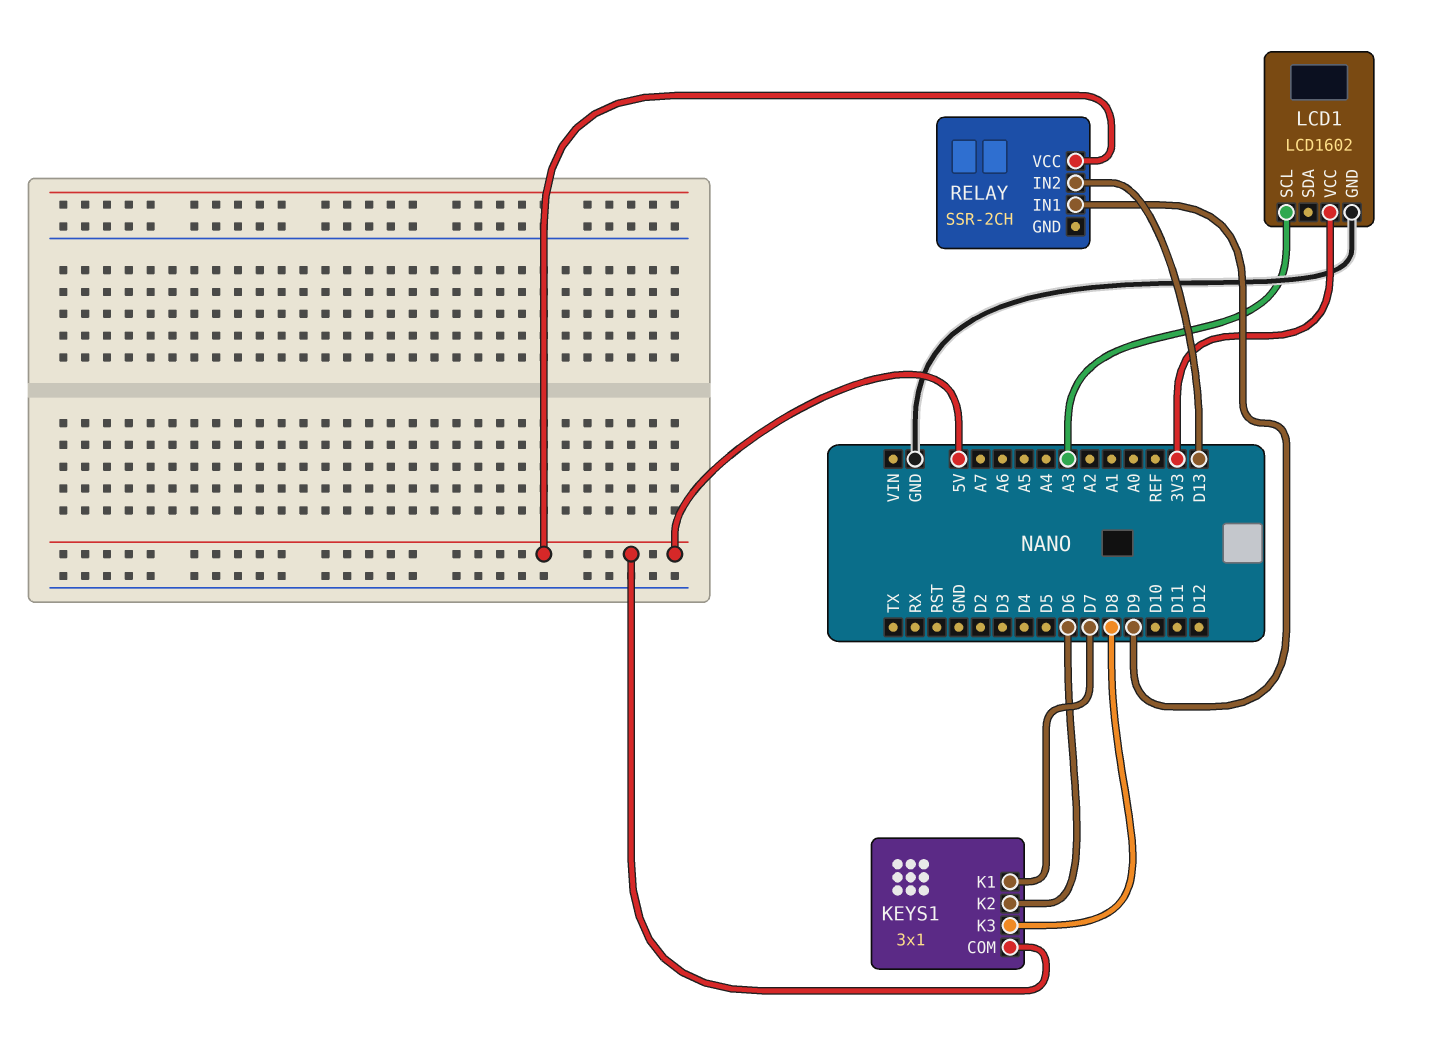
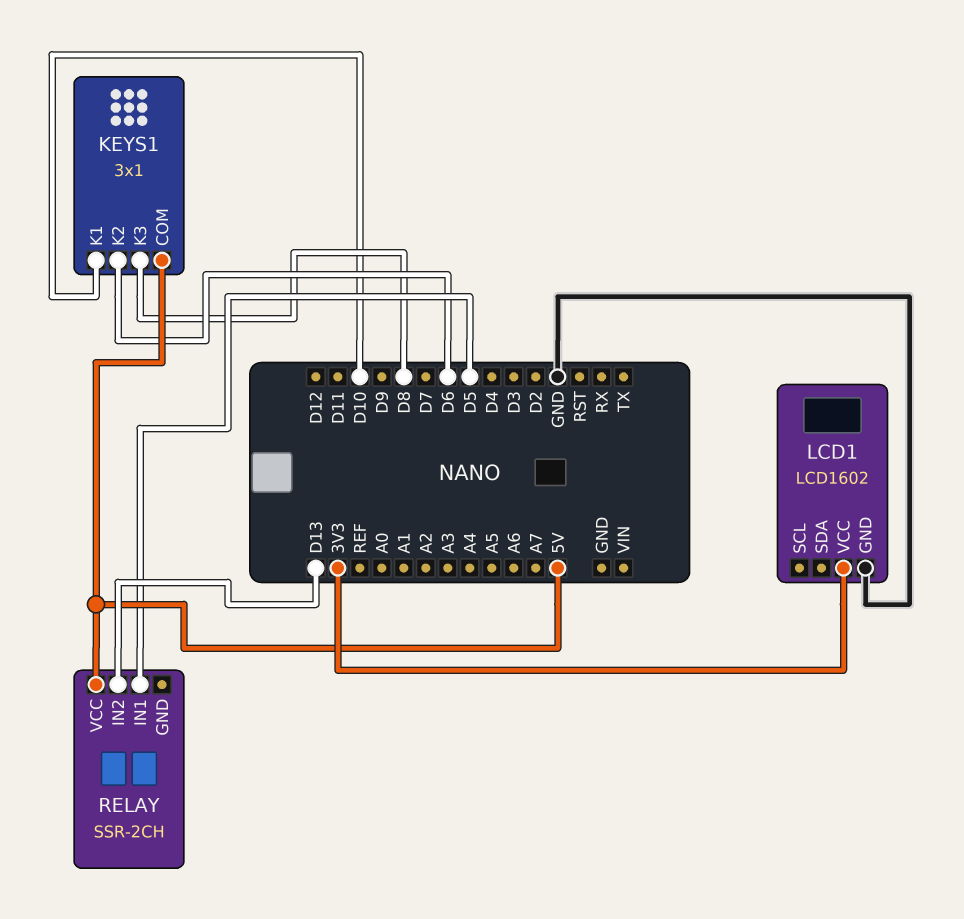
KEYS1 pin K1: D7 -> D10
LCD1 pin SCL: A3 -> none
RELAY pin IN1: D9 -> D5

